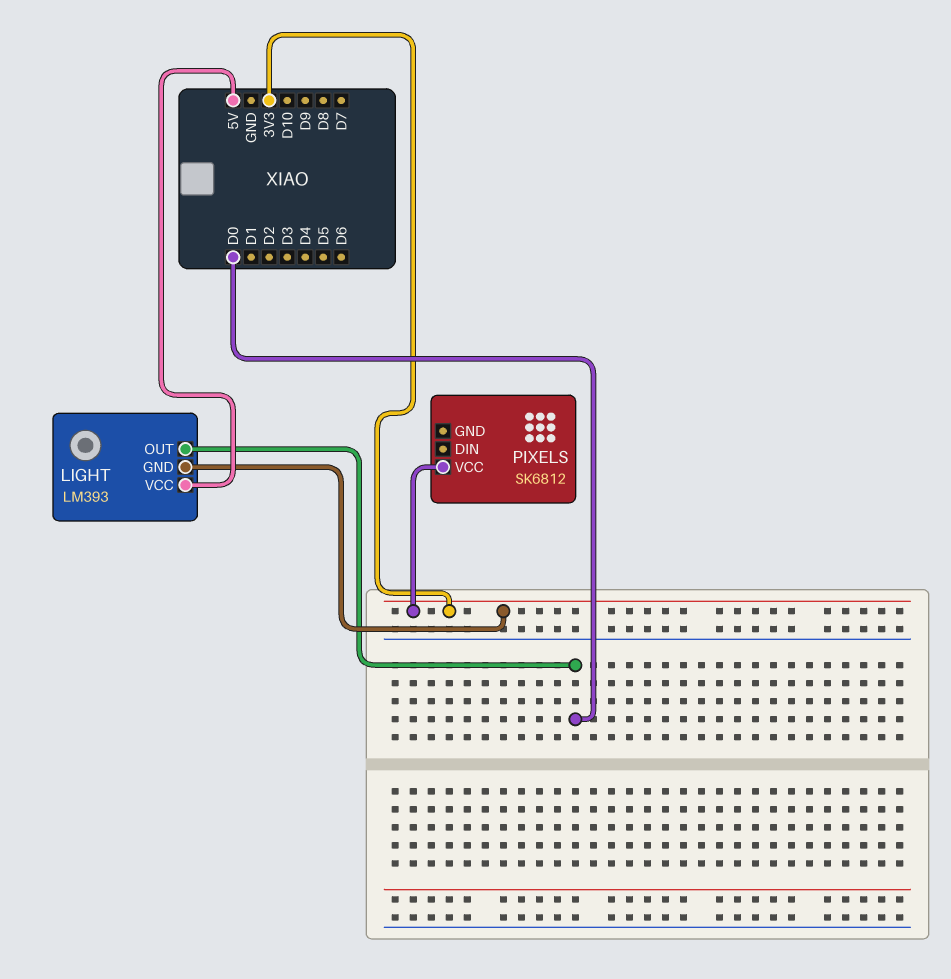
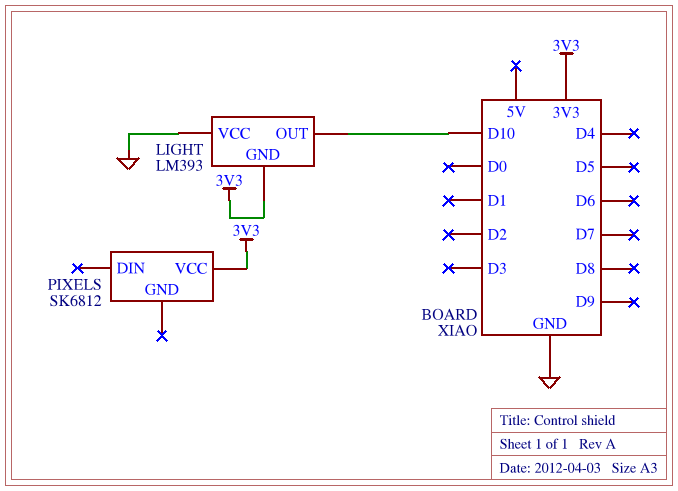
LIGHT pin OUT: D0 -> D10
LIGHT pin VCC: 5V -> GND

